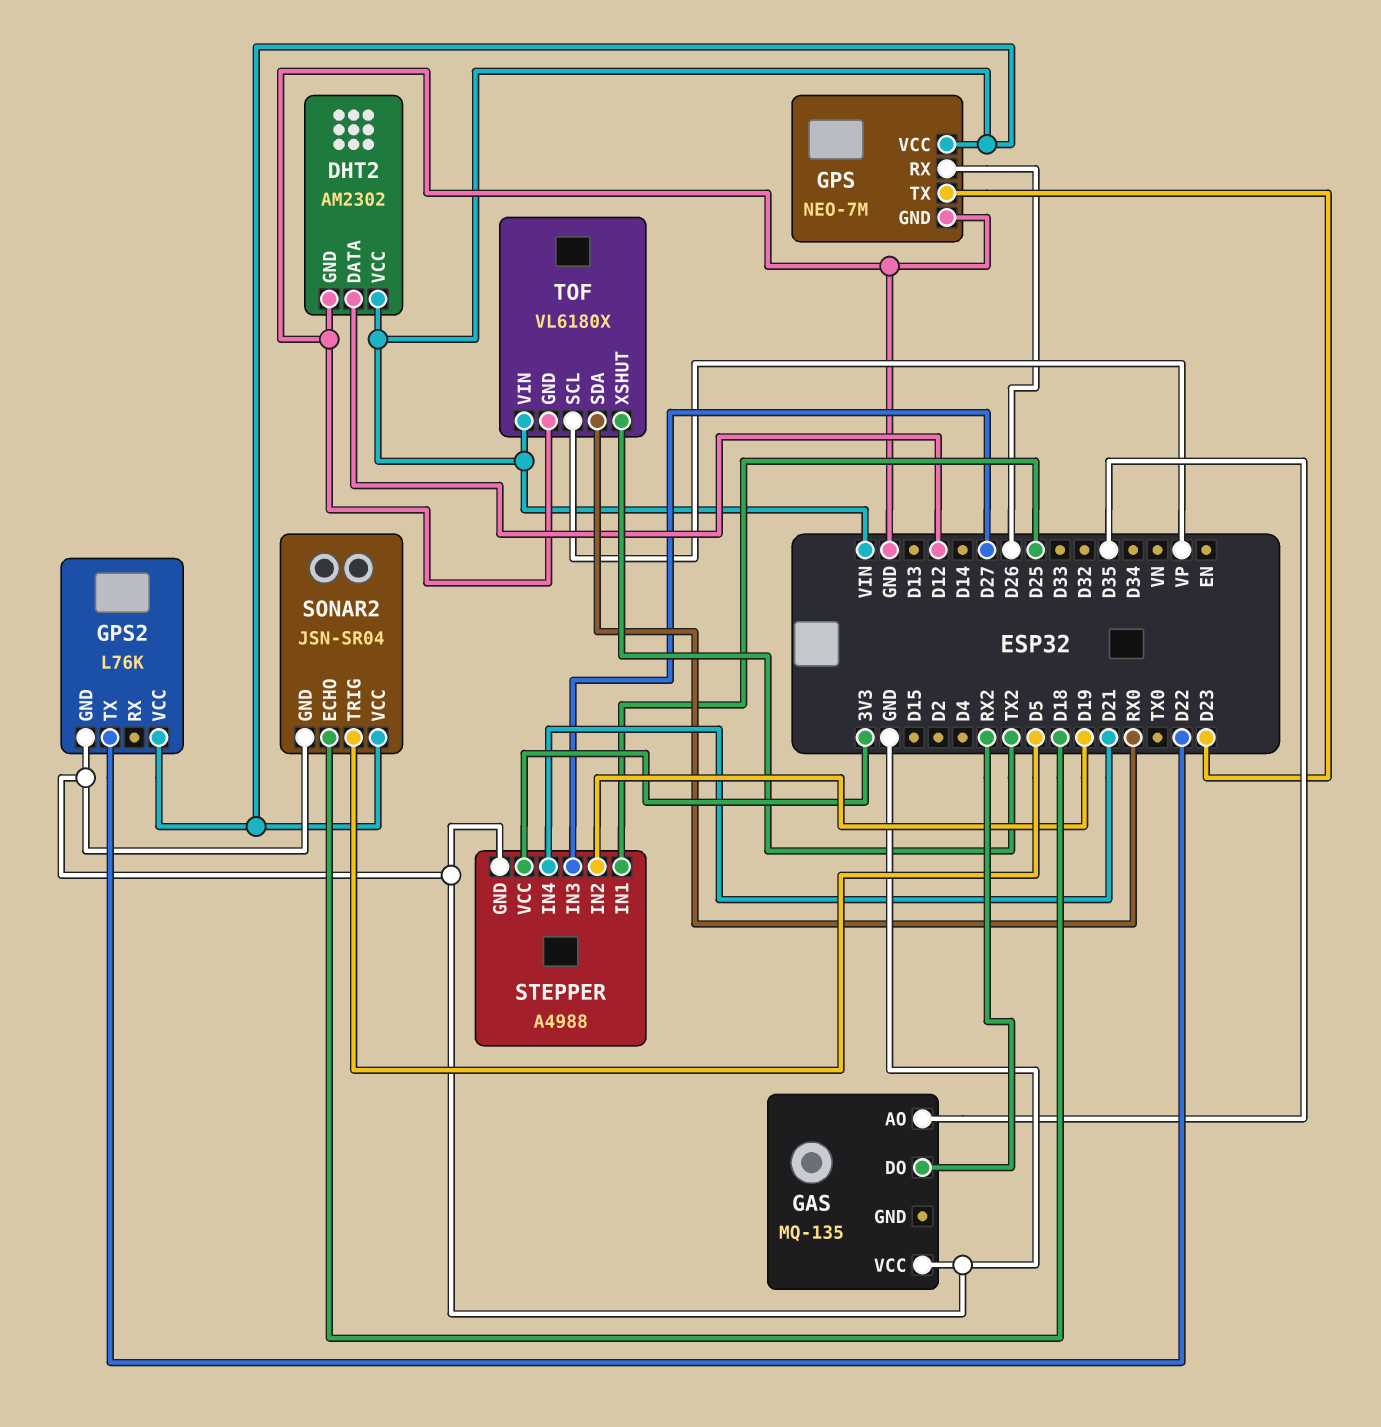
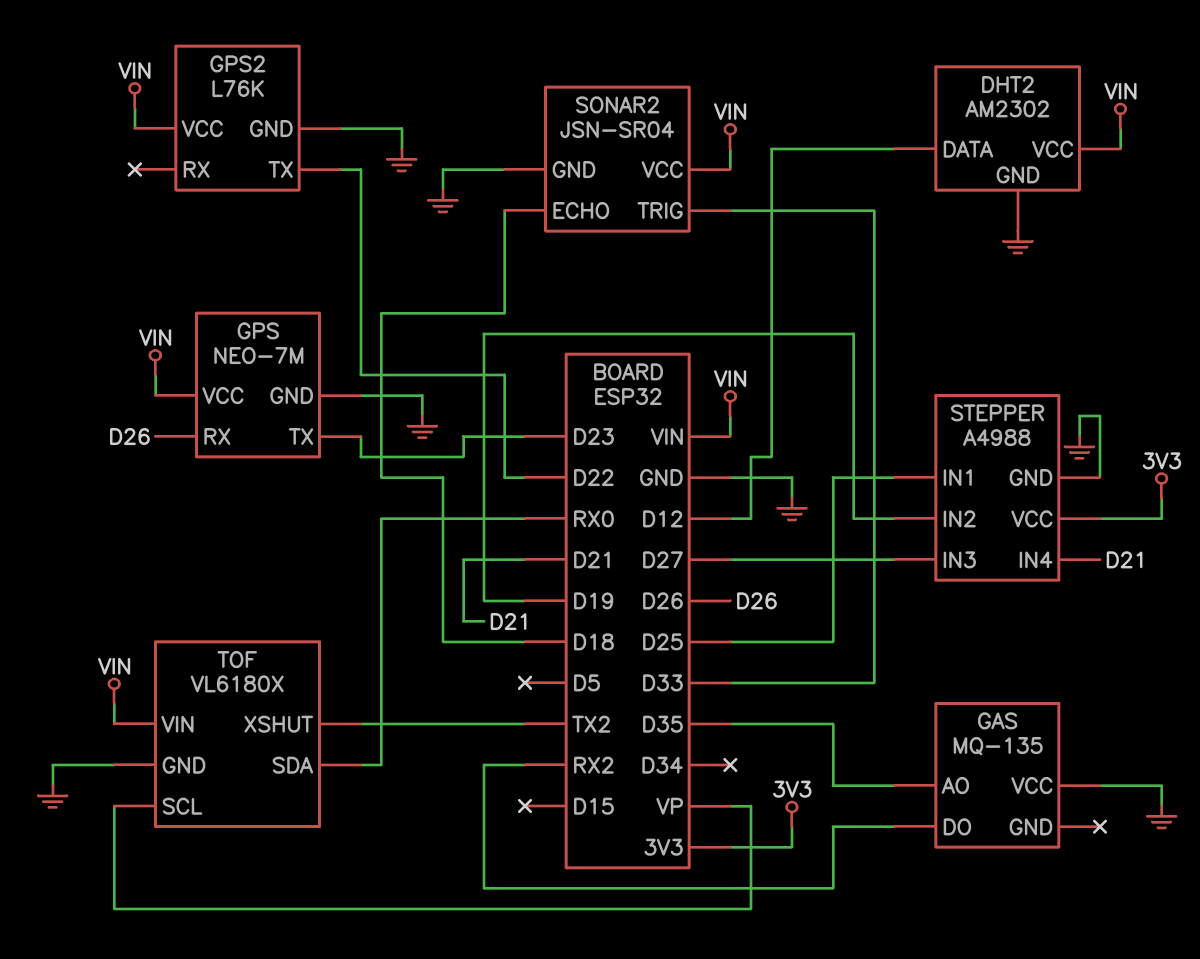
SONAR2 pin TRIG: D5 -> D33

